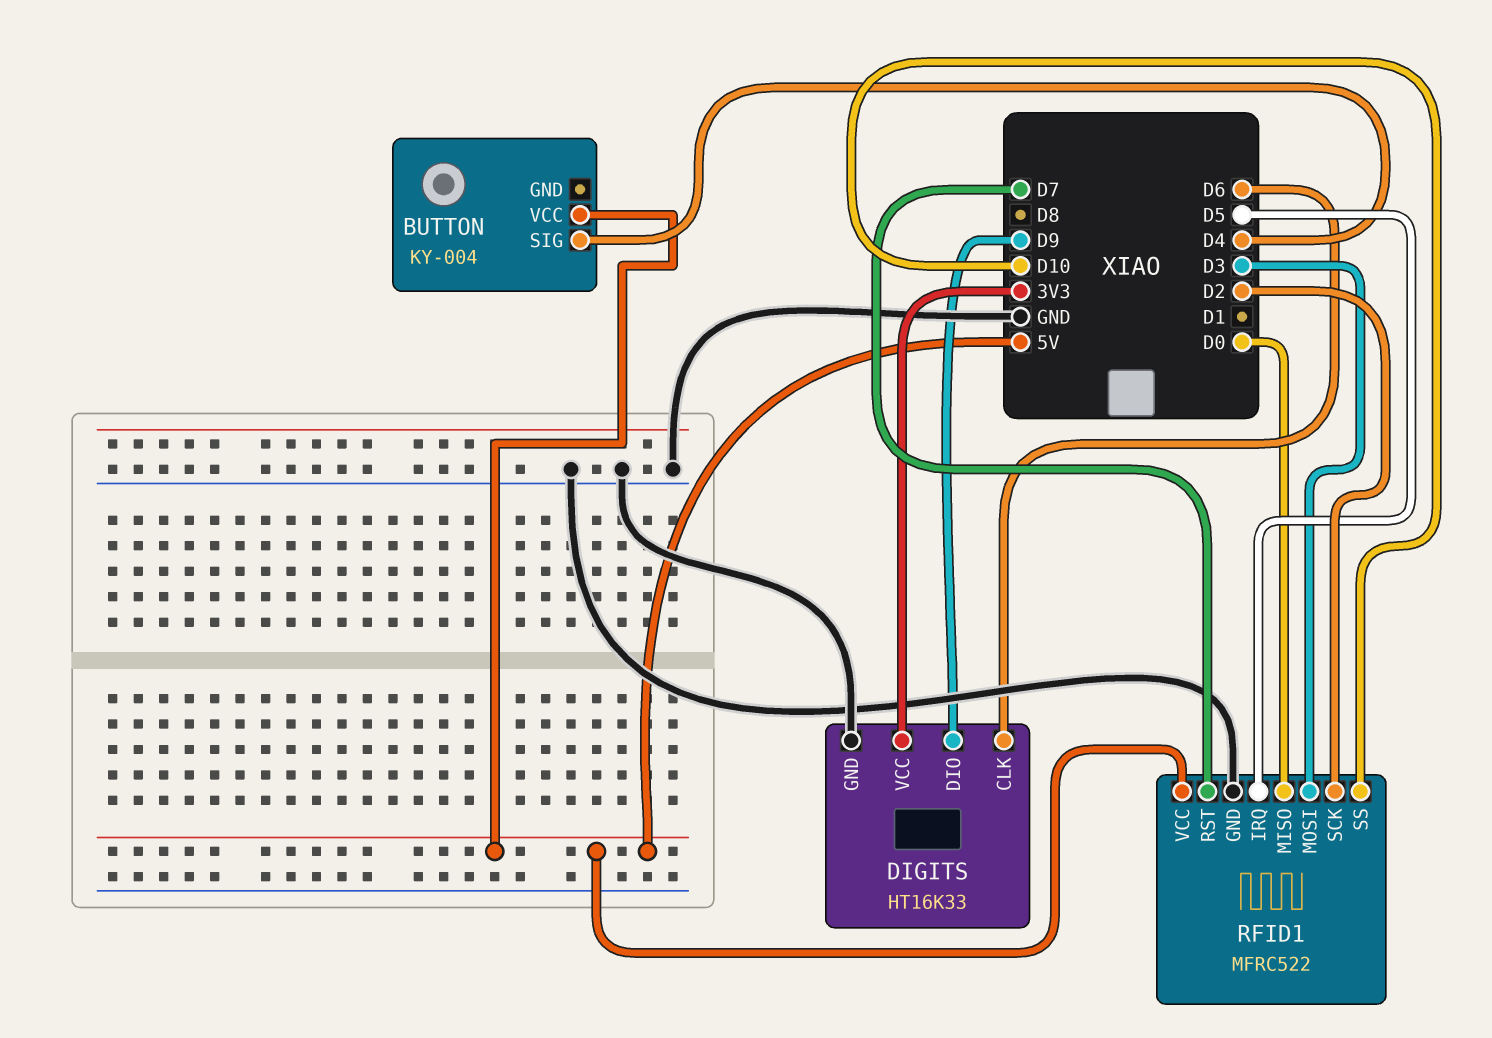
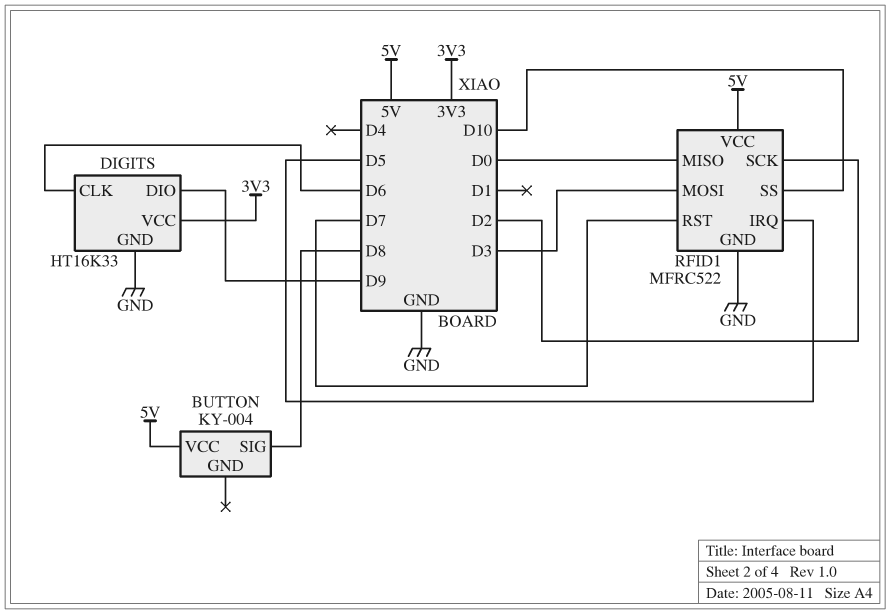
BUTTON pin SIG: D4 -> D8

